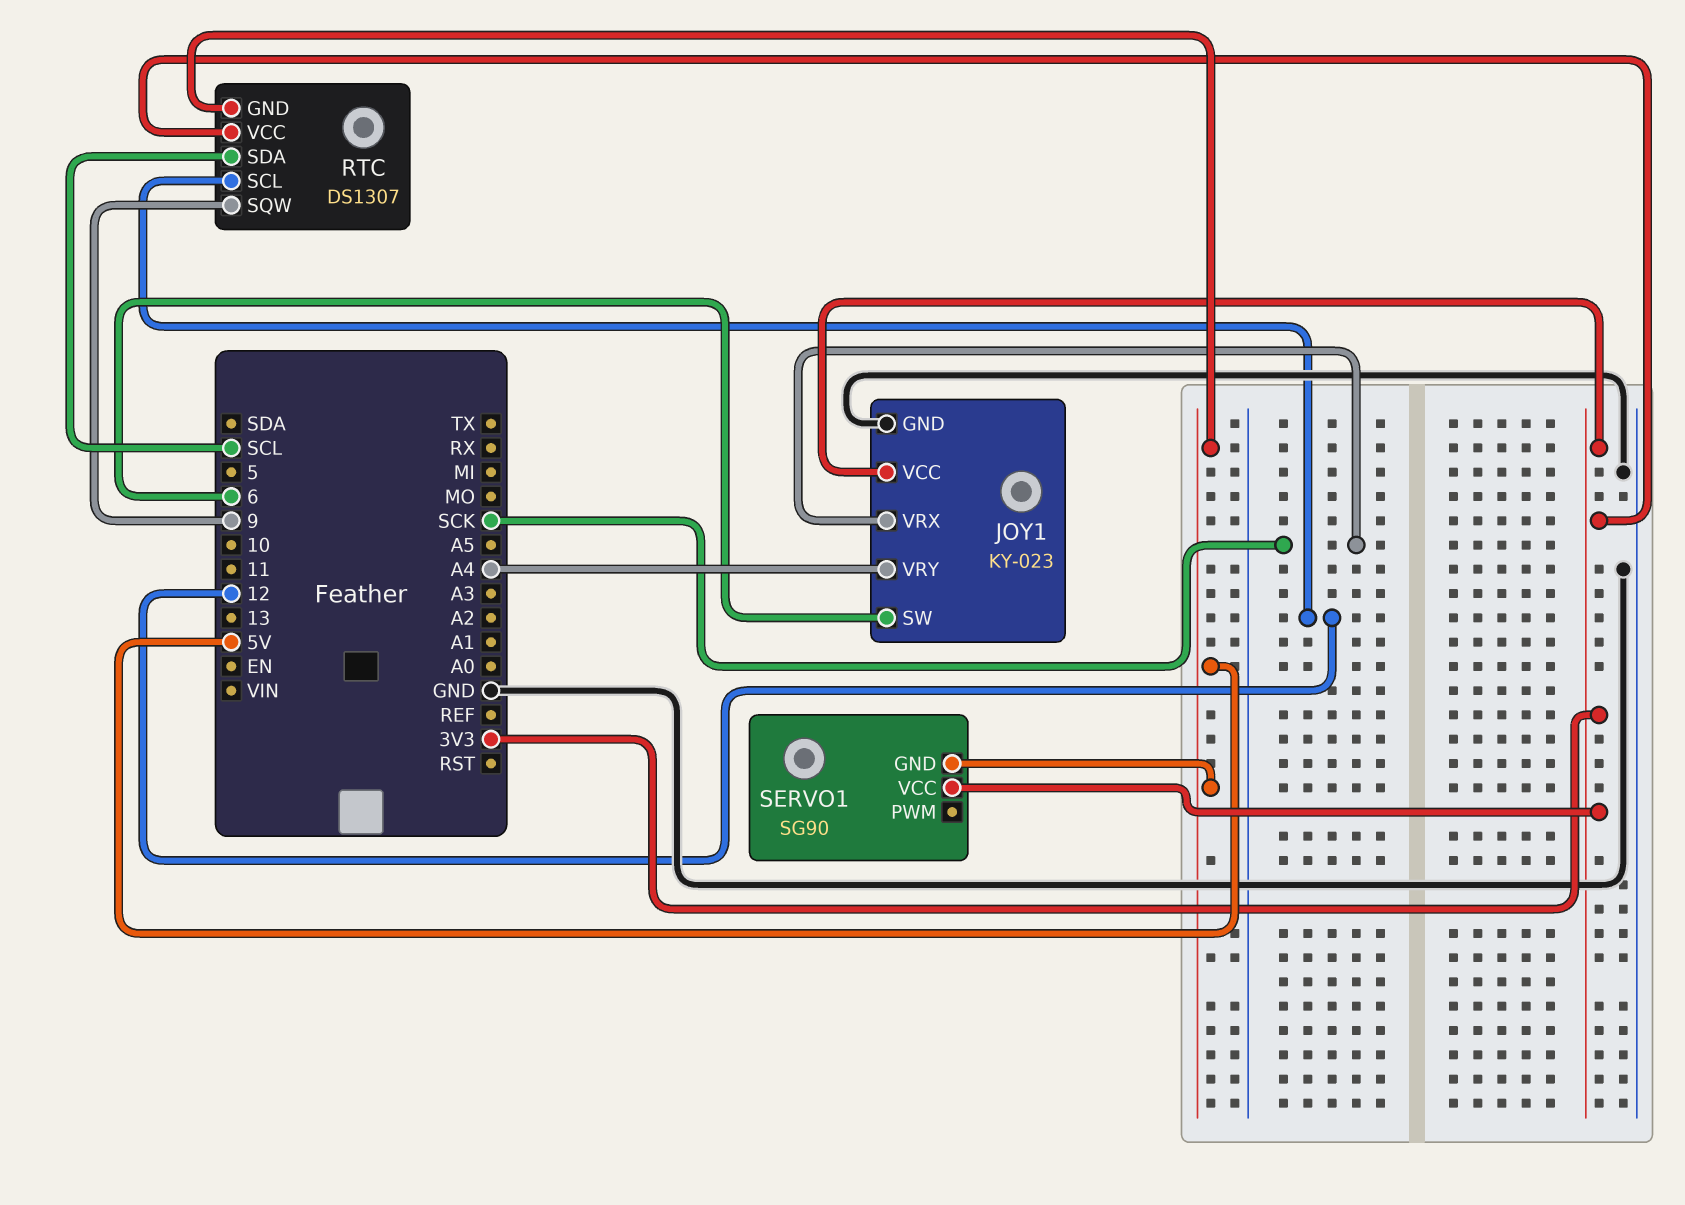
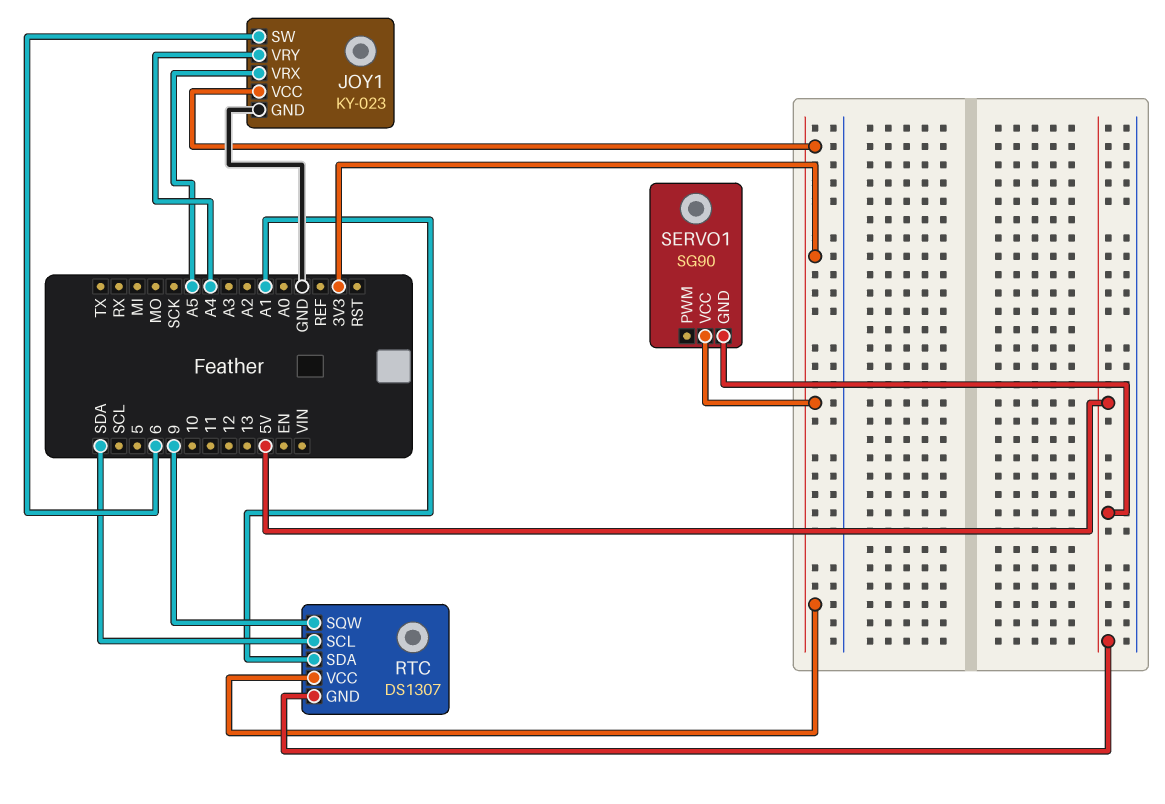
JOY1 pin VRX: SCK -> A5
RTC pin SCL: 12 -> SDA
RTC pin SDA: SCL -> A1

